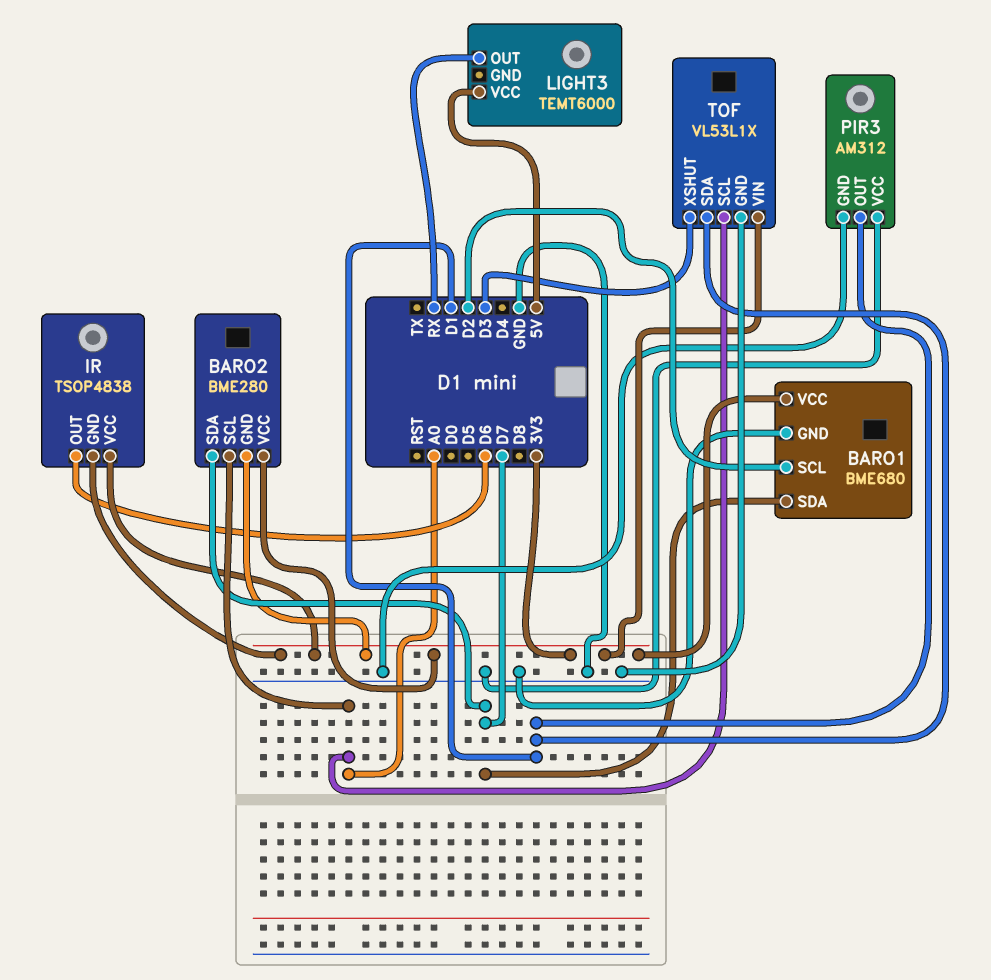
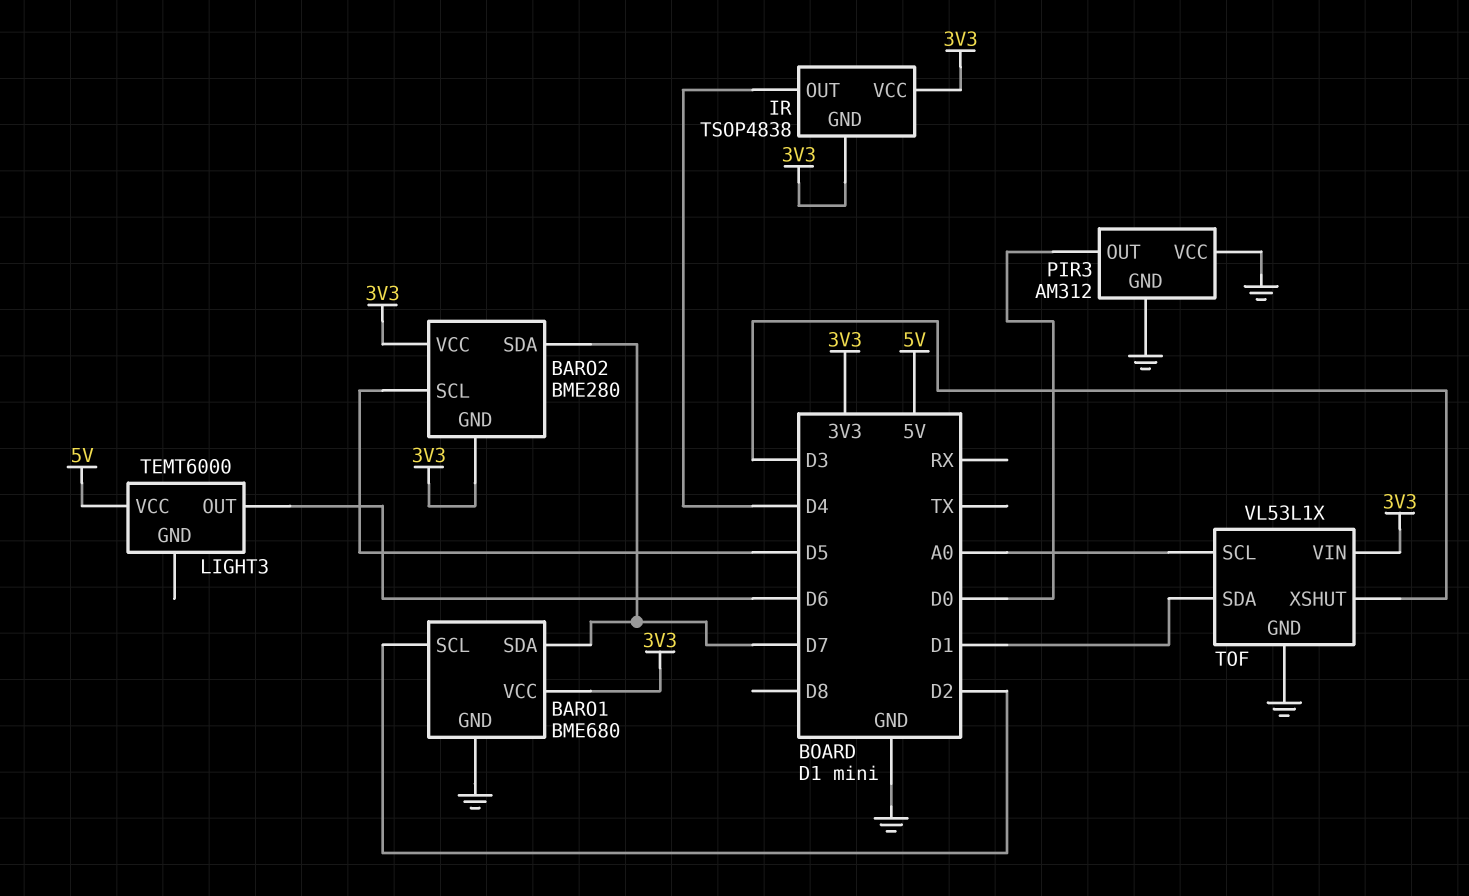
BARO2 pin SCL: A0 -> D5
IR pin OUT: D6 -> D4
LIGHT3 pin OUT: RX -> D6
PIR3 pin OUT: D1 -> D0

